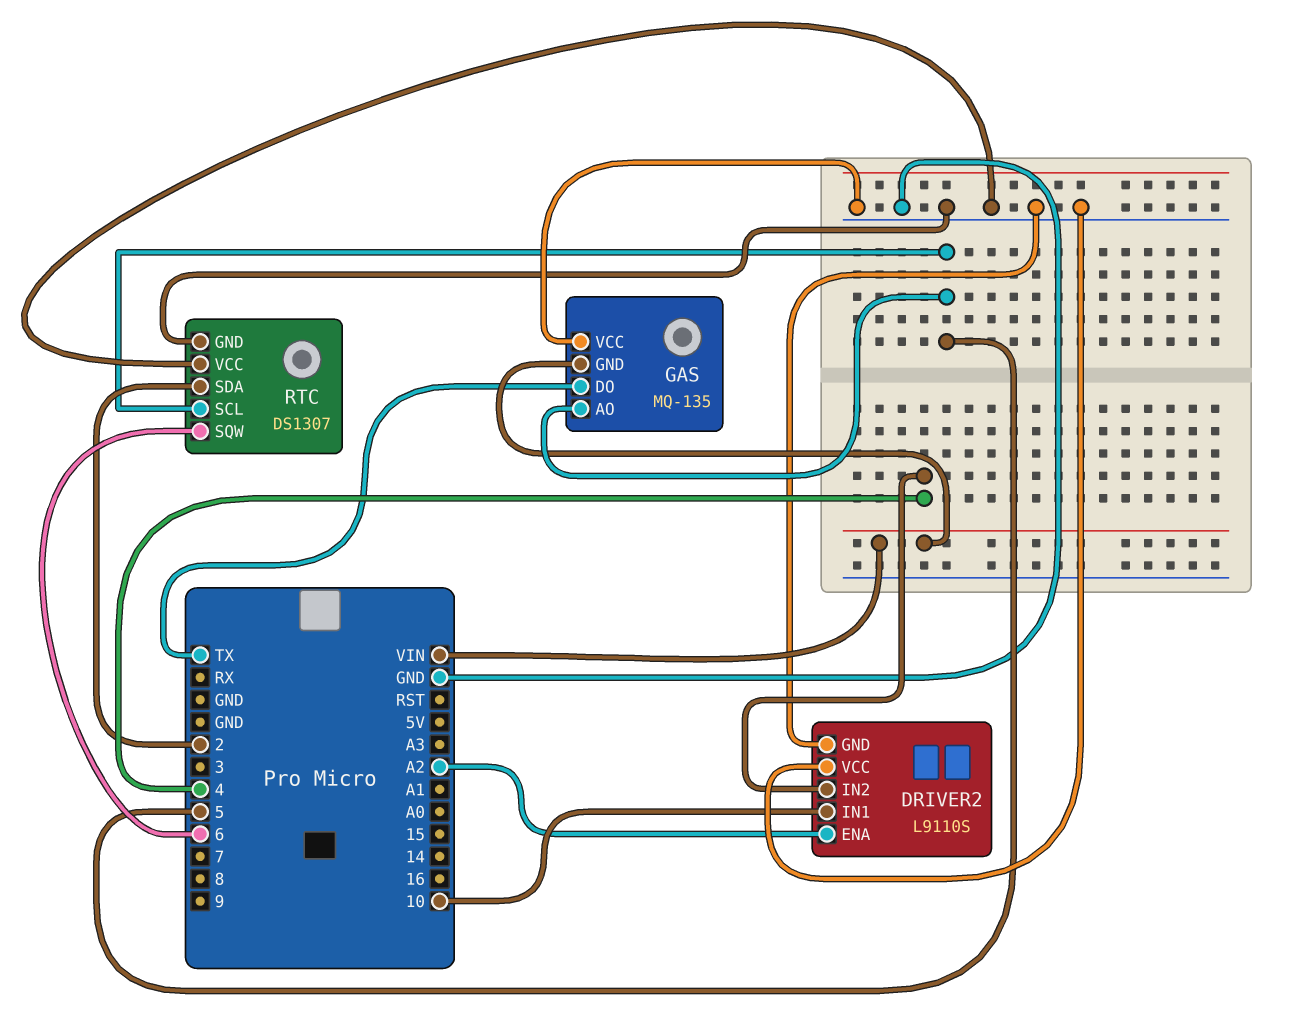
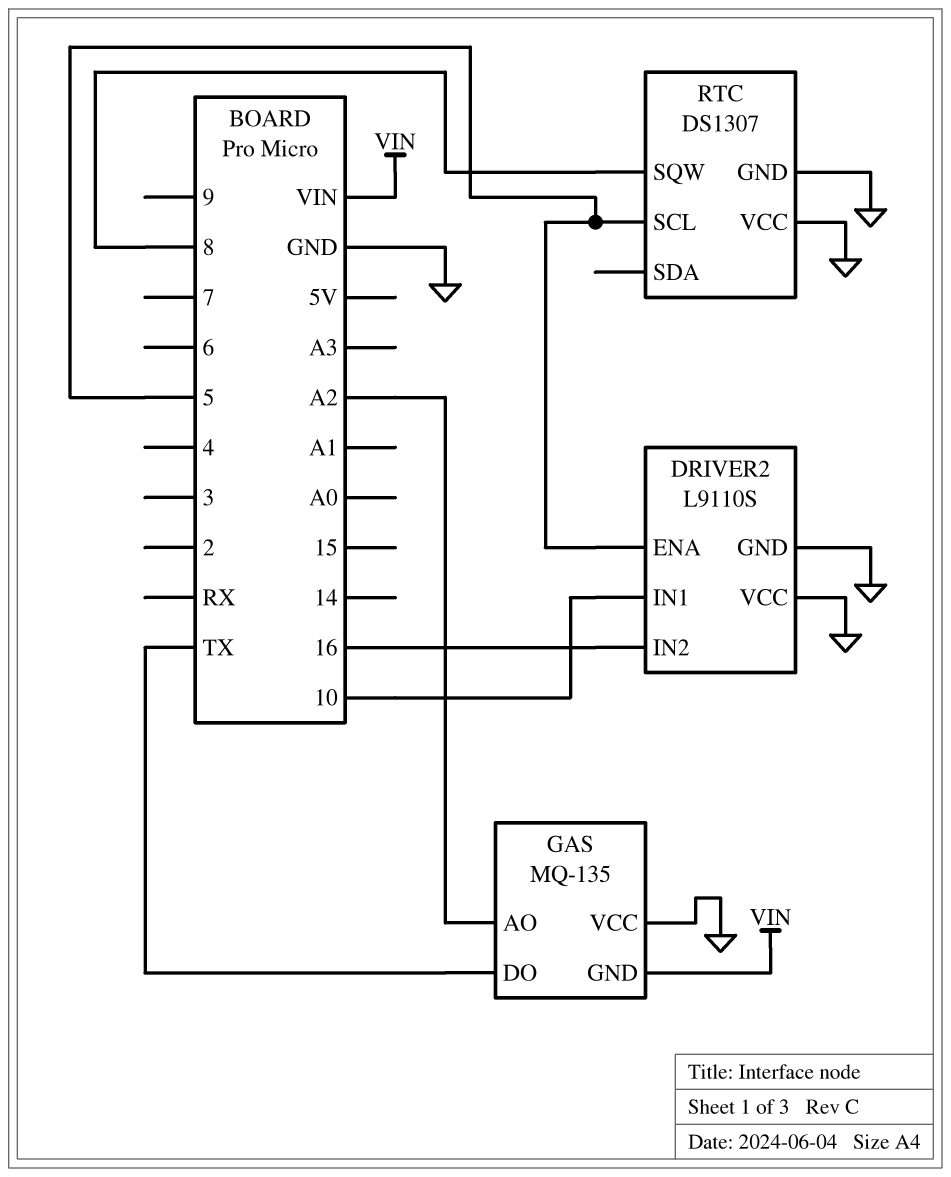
DRIVER2 pin ENA: A2 -> 5
DRIVER2 pin IN2: 4 -> 16
GAS pin AO: 5 -> A2
RTC pin SDA: 2 -> none
RTC pin SQW: 6 -> 8

